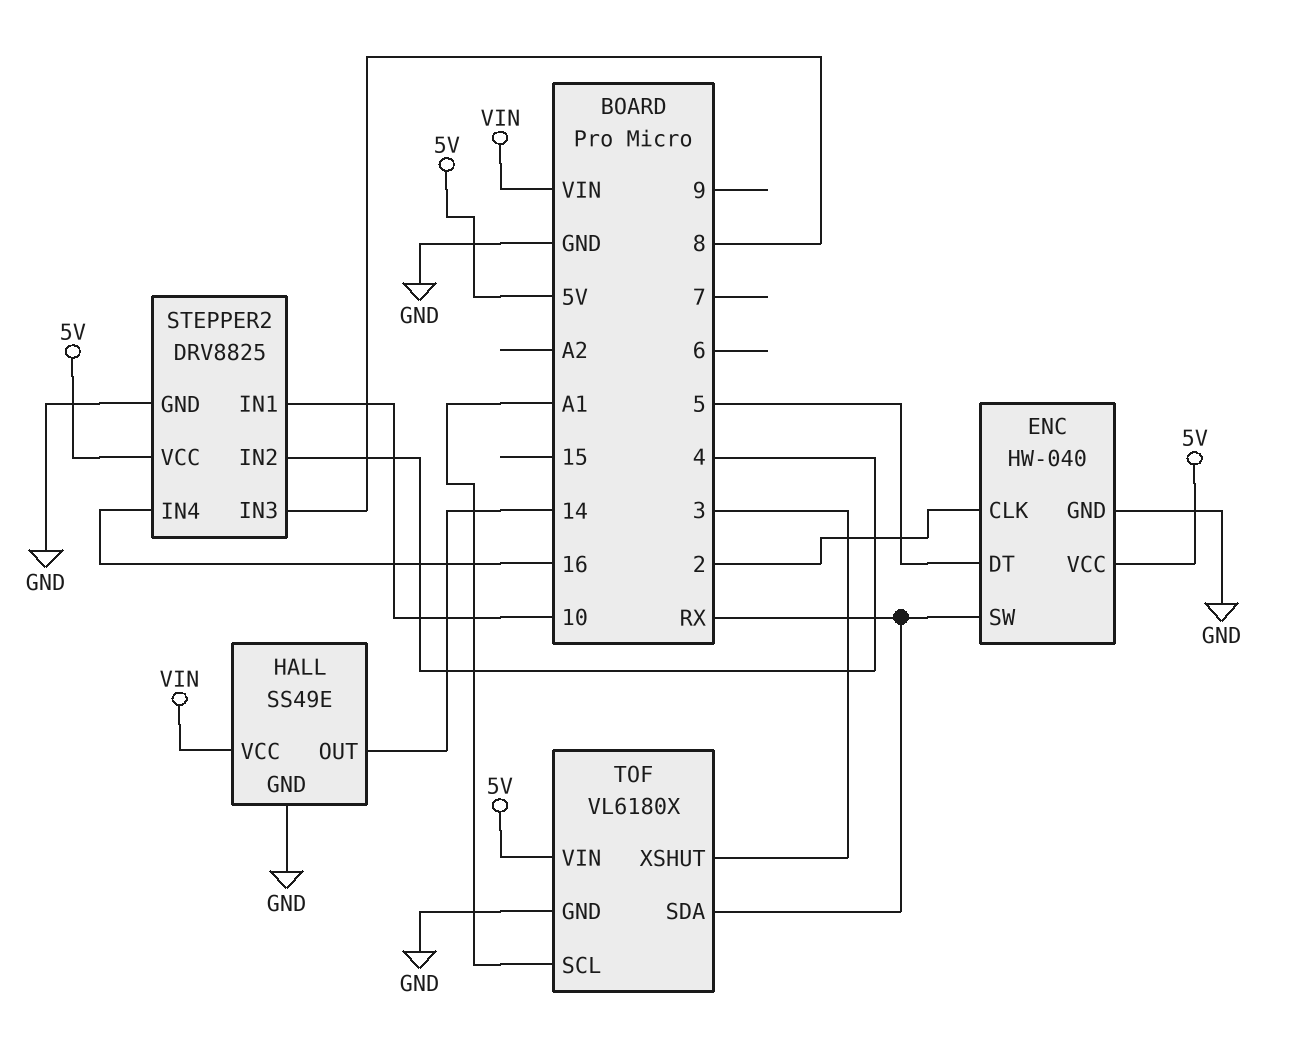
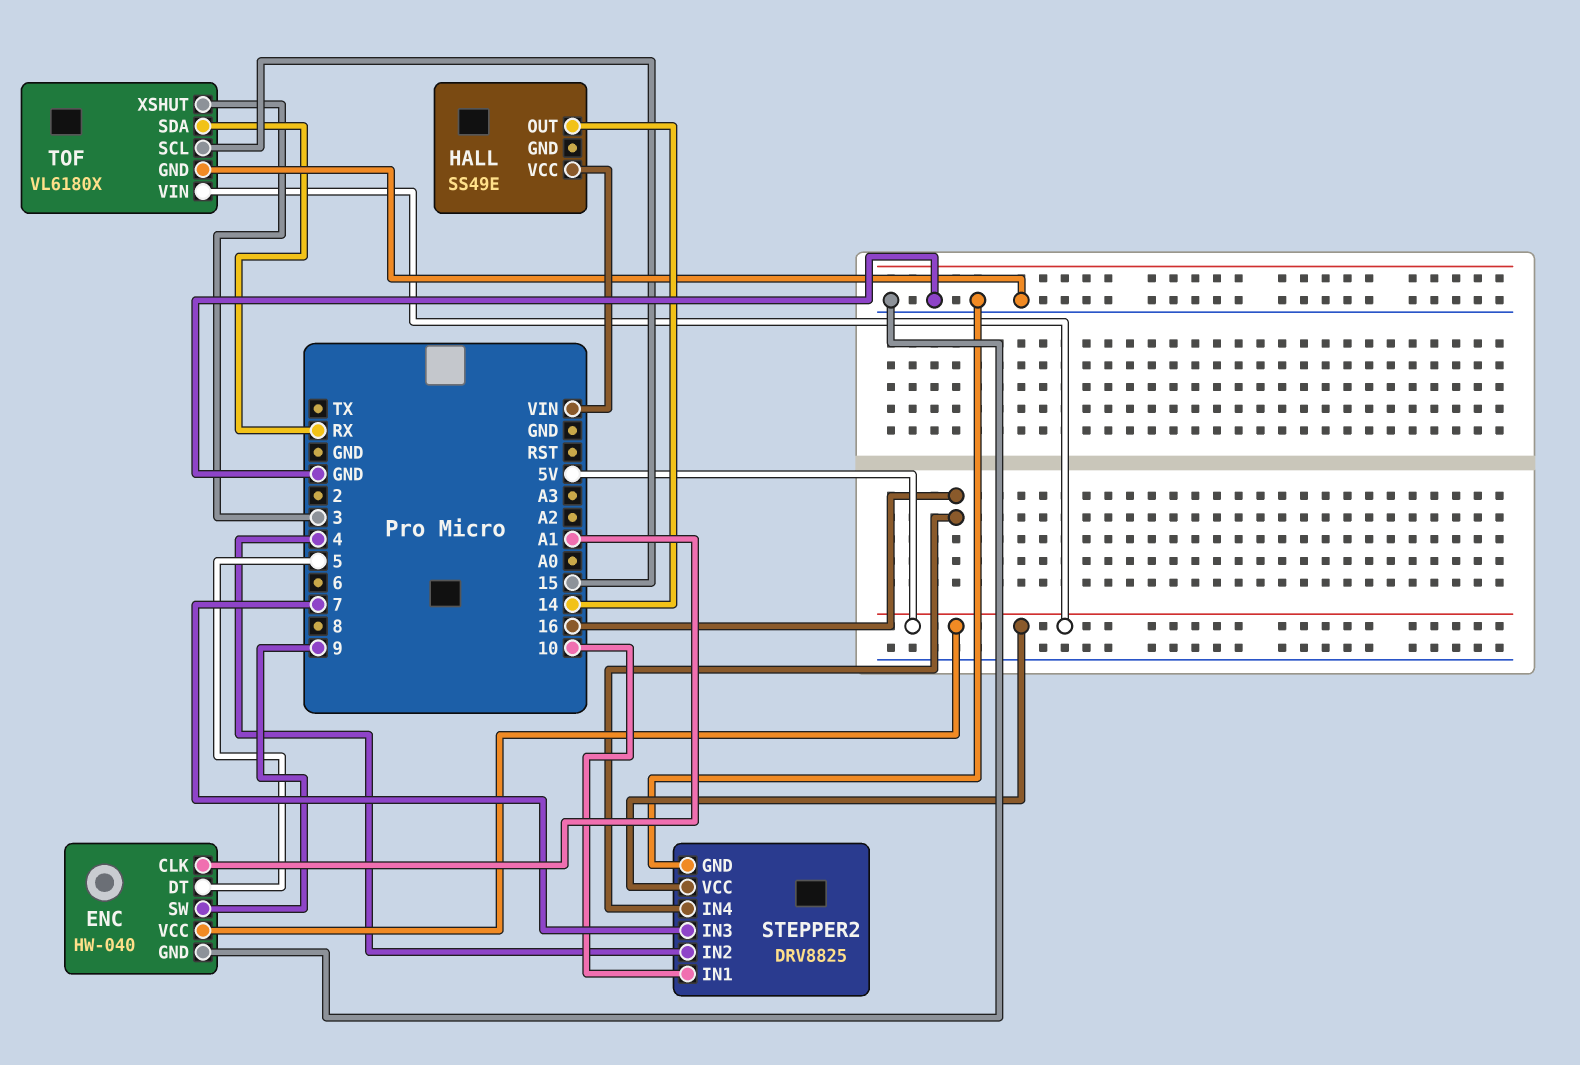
ENC pin CLK: 2 -> A1
ENC pin SW: RX -> 9
HALL pin GND: GND -> none
STEPPER2 pin IN3: 8 -> 7
TOF pin SCL: A1 -> 15

